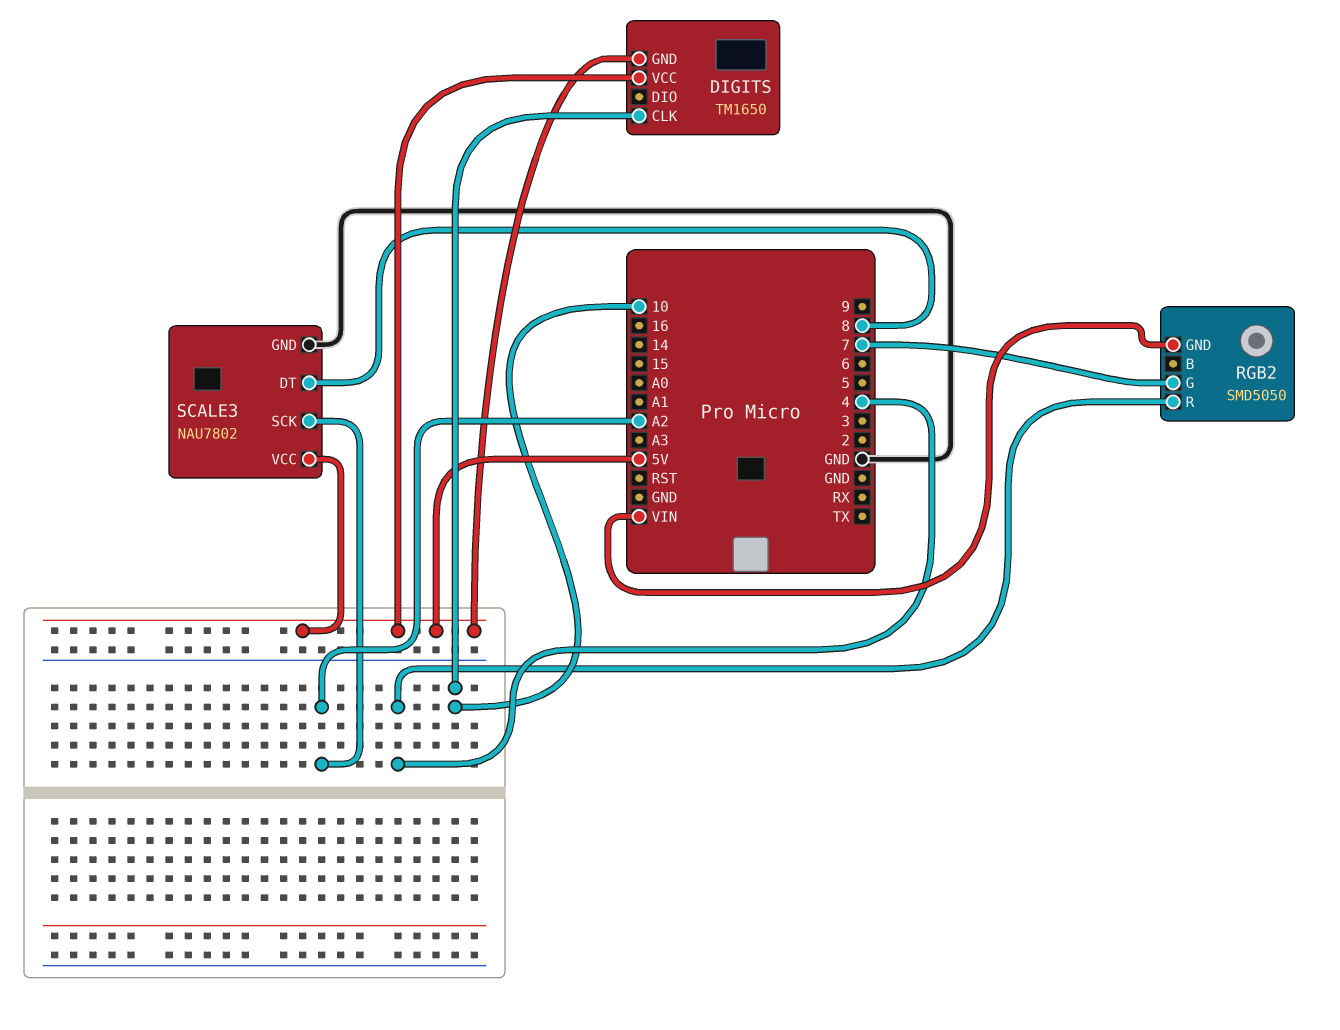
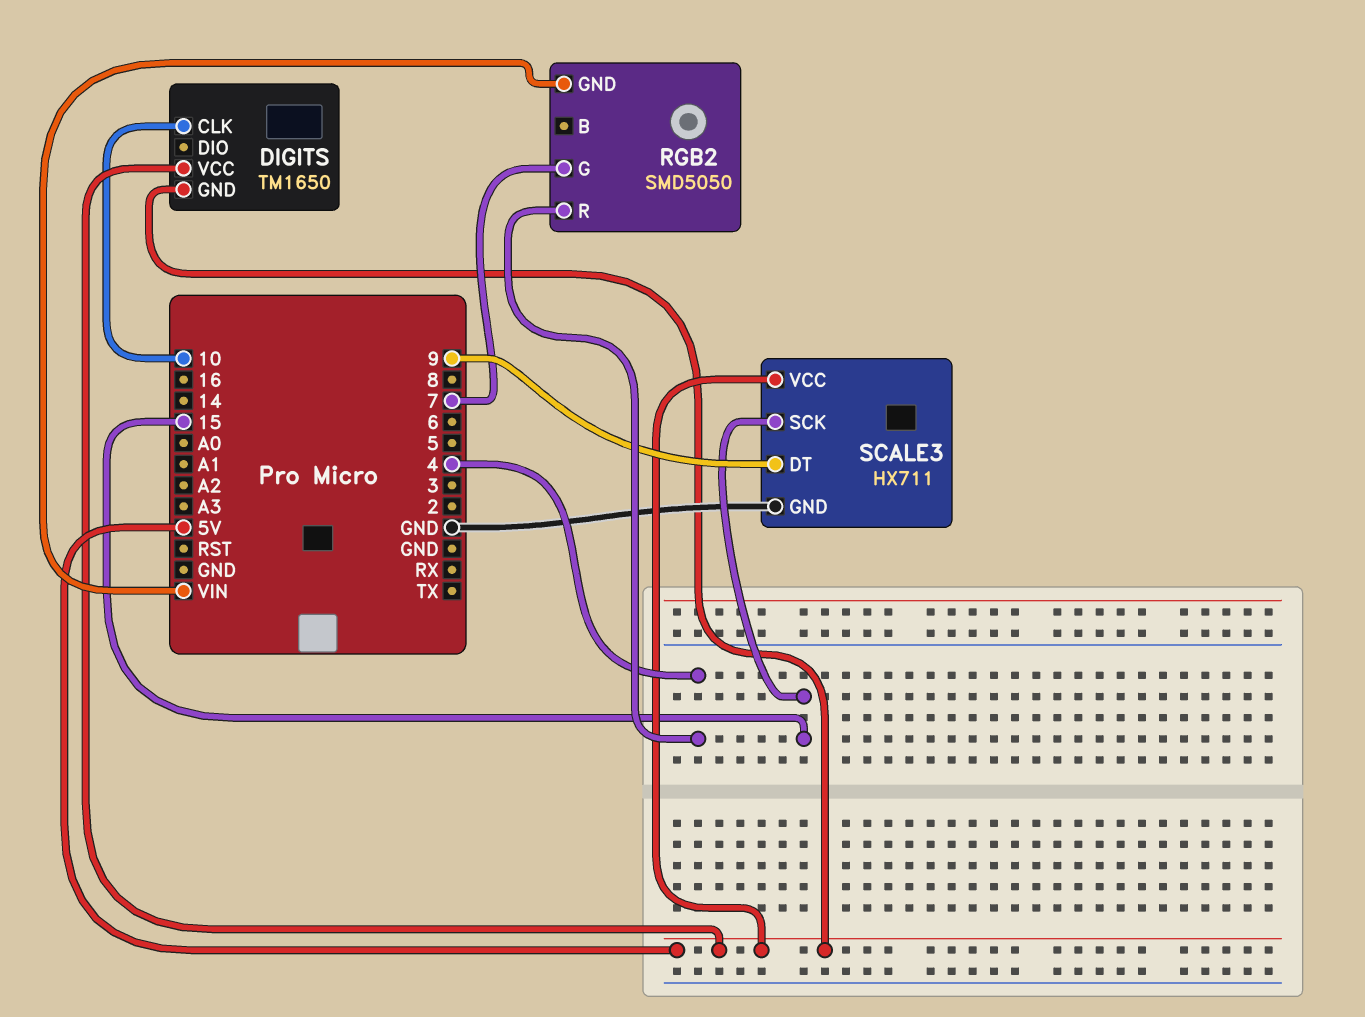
SCALE3: NAU7802 -> HX711
SCALE3 pin DT: 8 -> 9
SCALE3 pin SCK: A2 -> 15

